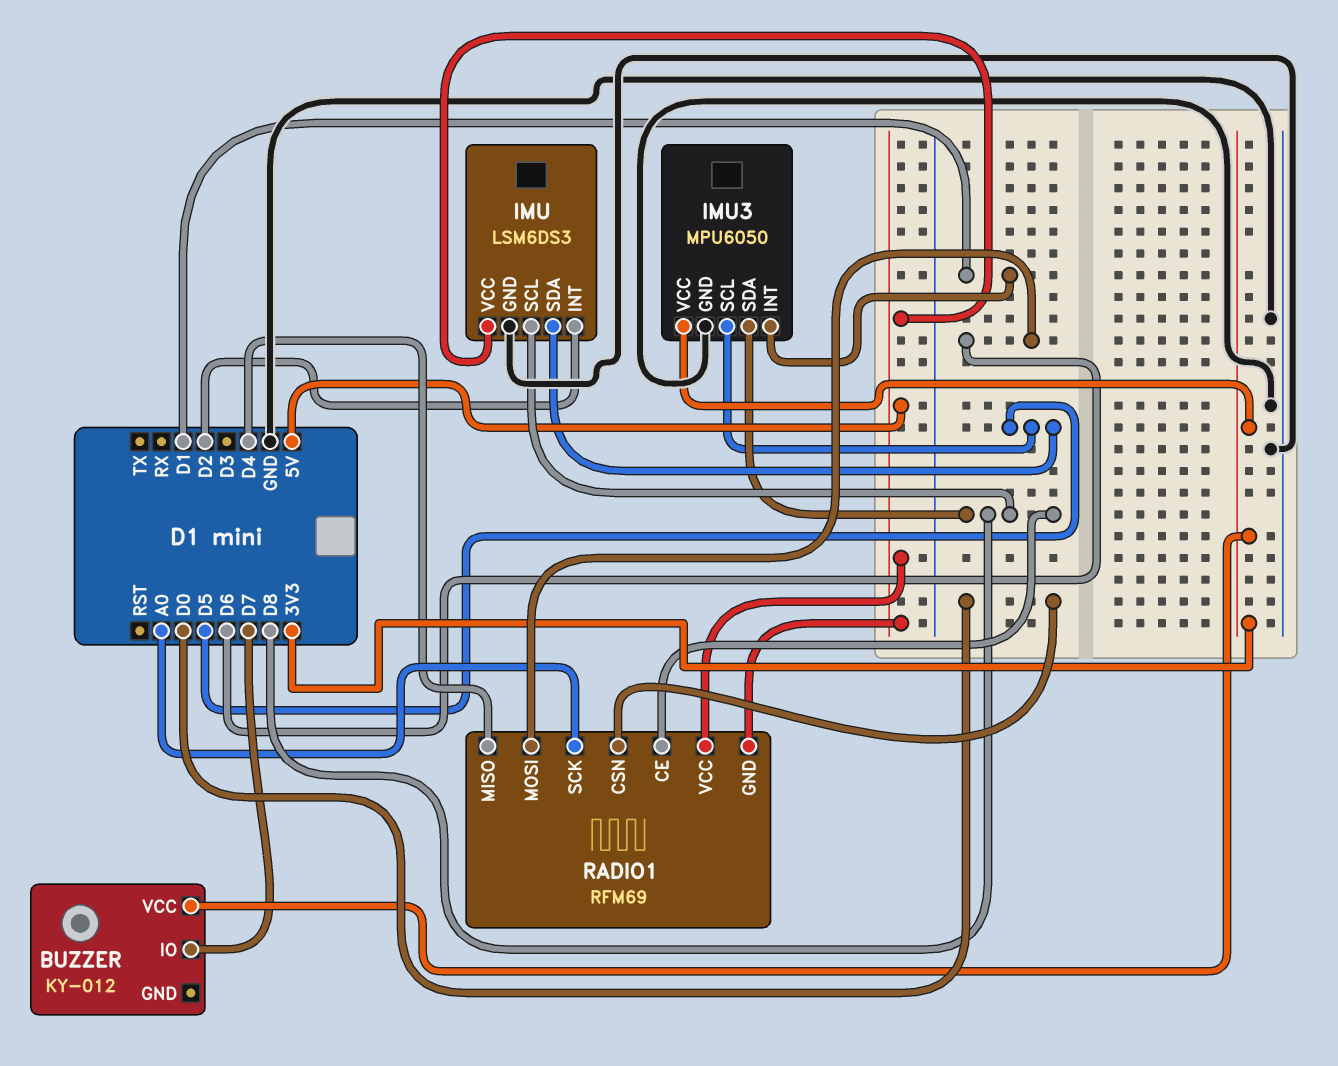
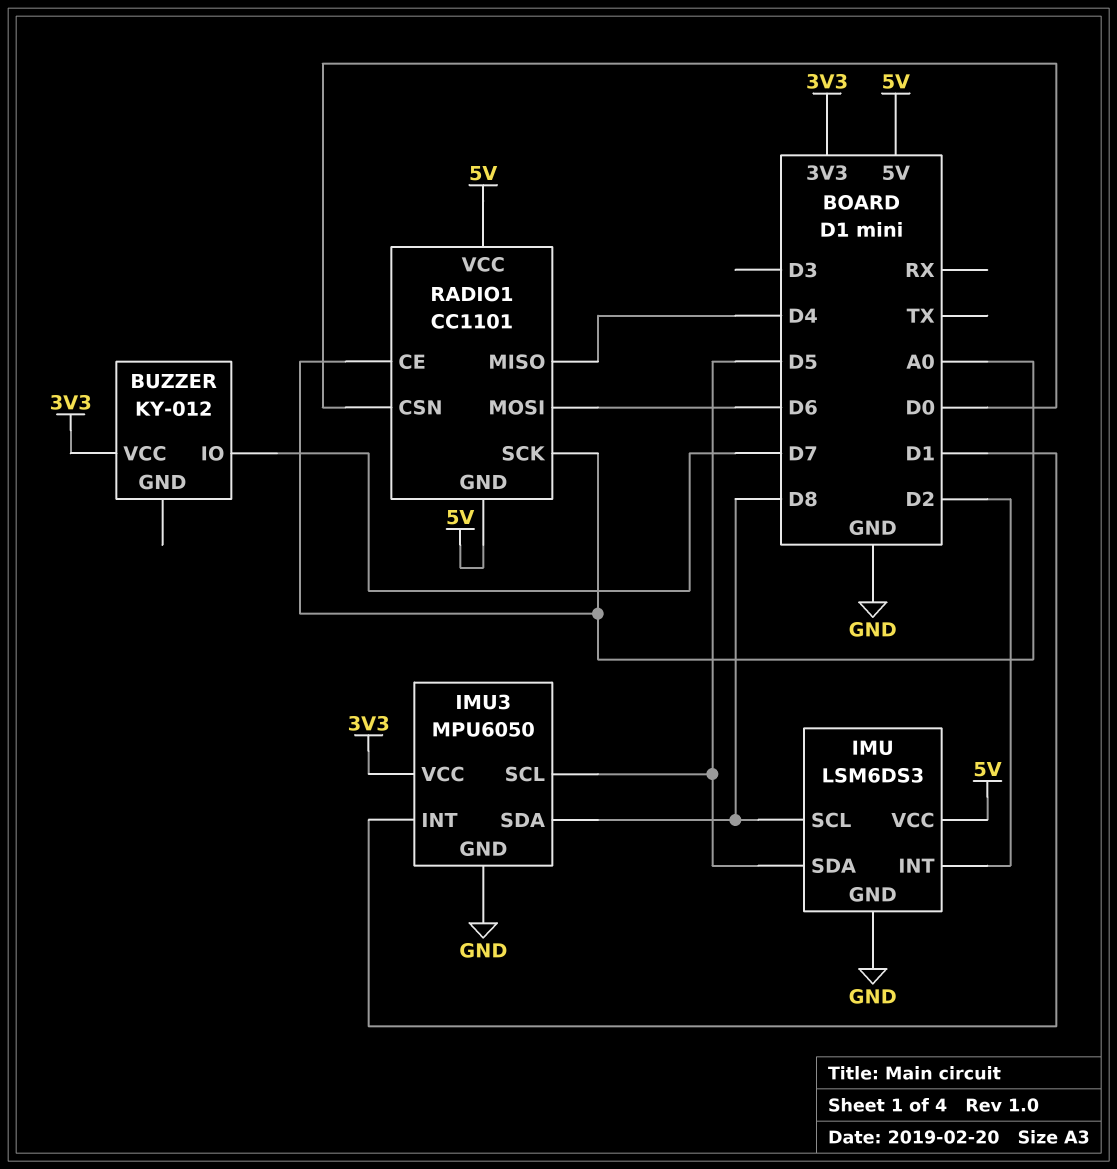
RADIO1: RFM69 -> CC1101
RADIO1 pin CE: D8 -> A0

